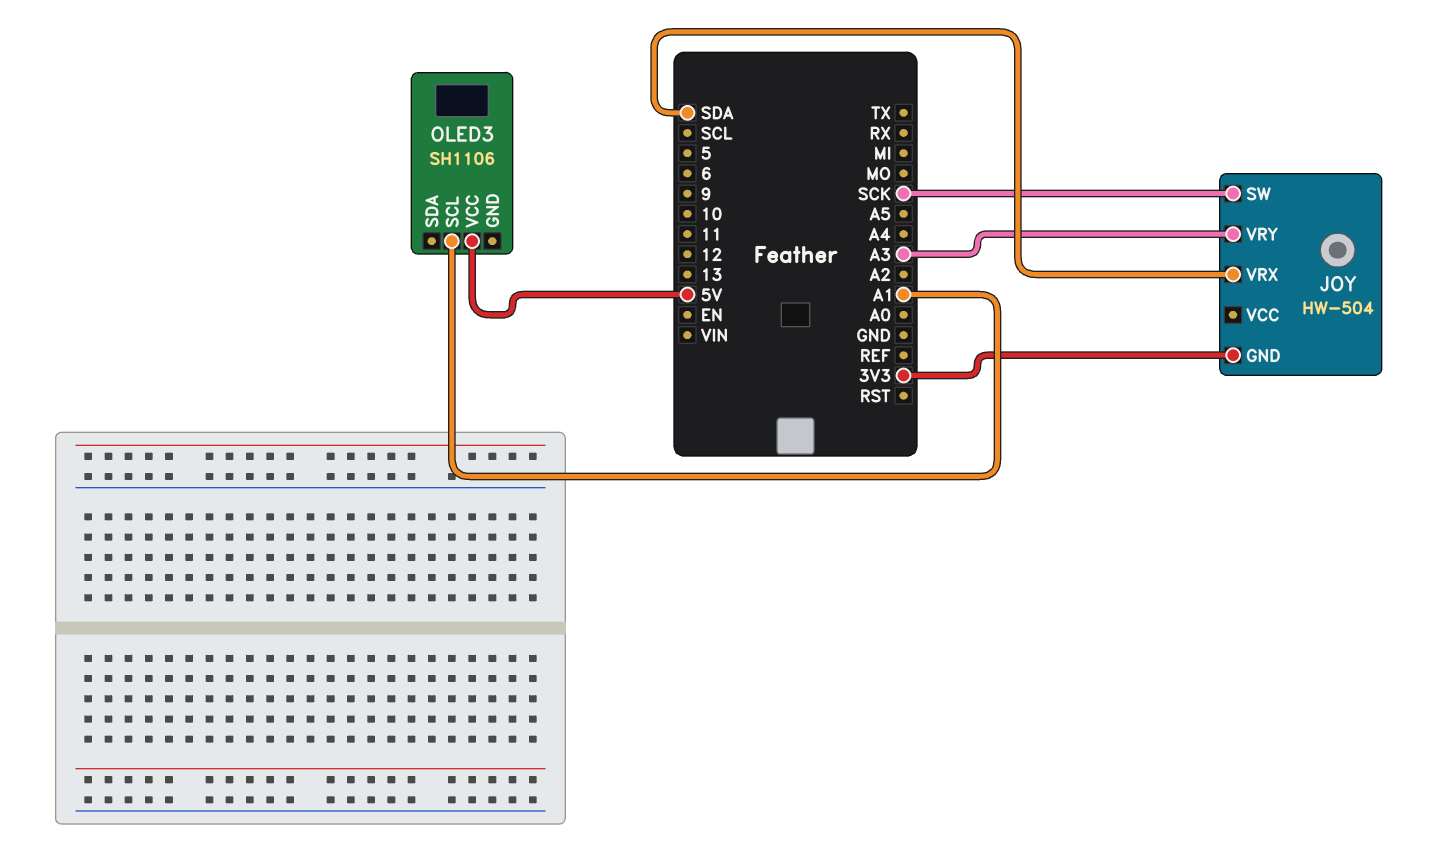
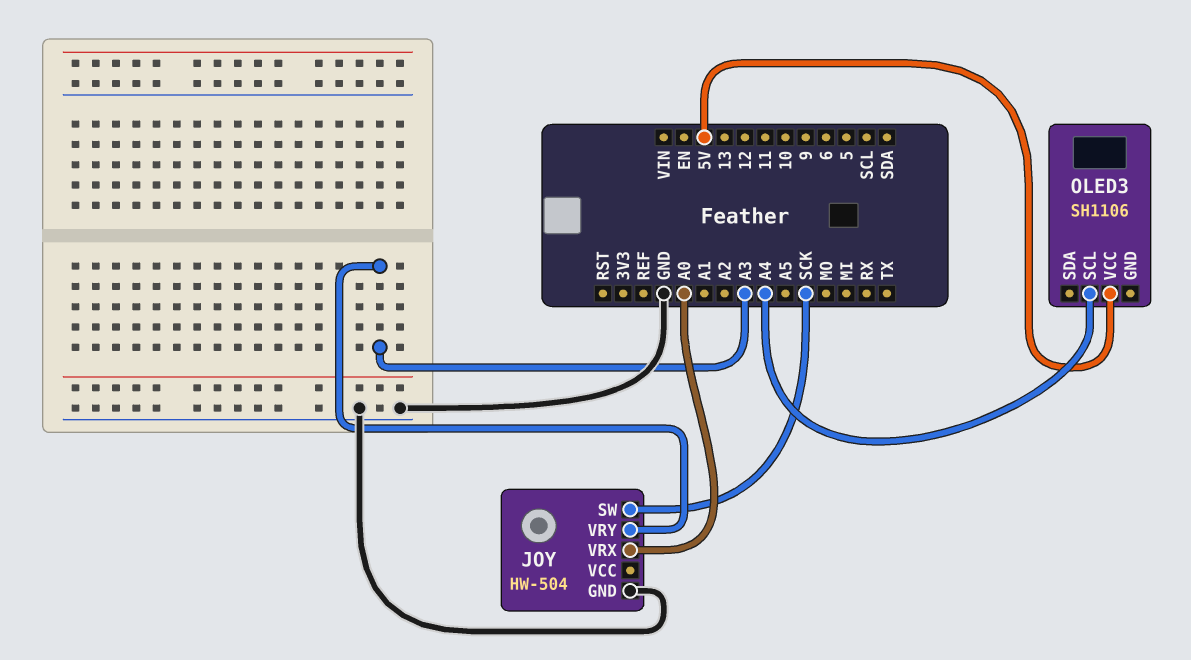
JOY pin GND: 3V3 -> GND
JOY pin VRX: SDA -> A0
OLED3 pin SCL: A1 -> A4

